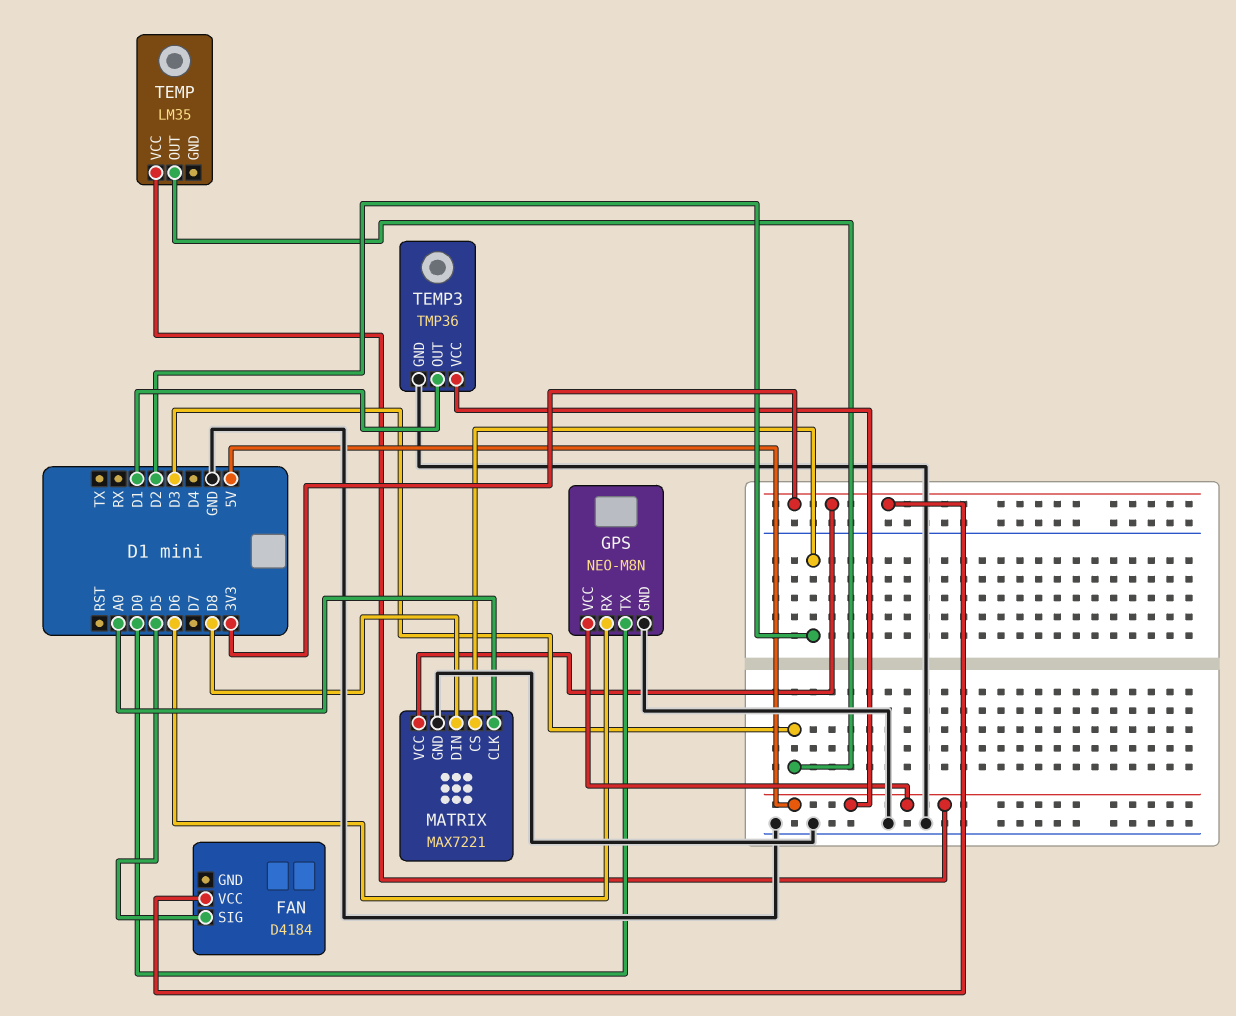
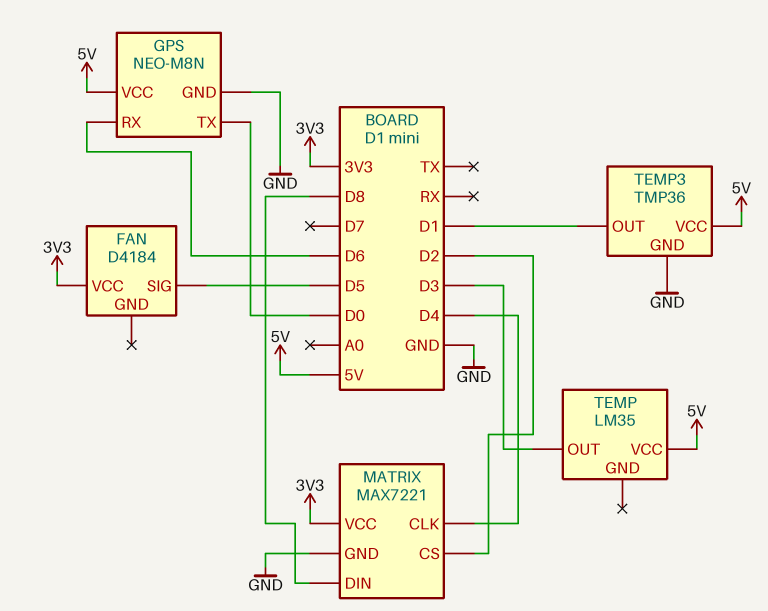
MATRIX pin CLK: A0 -> D4

